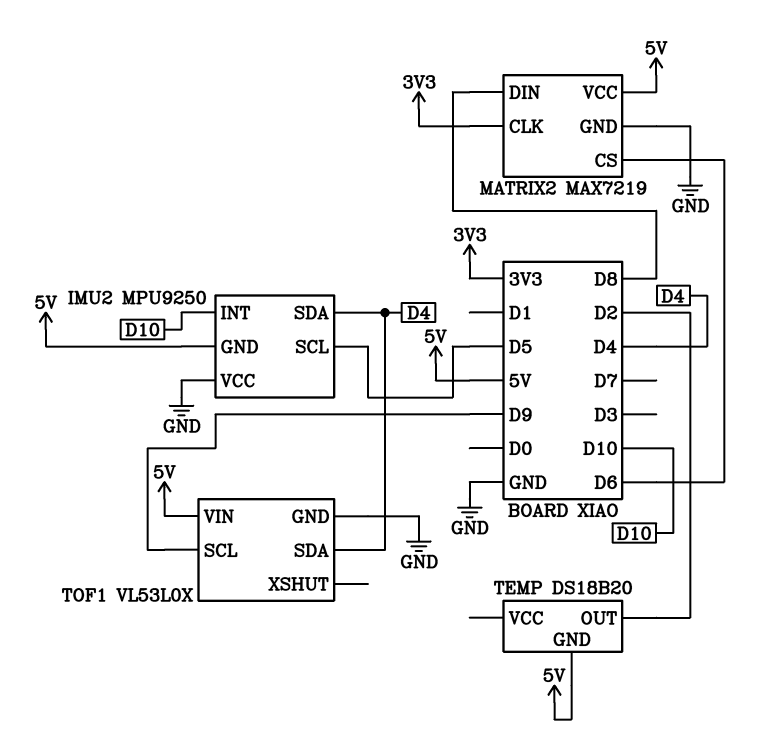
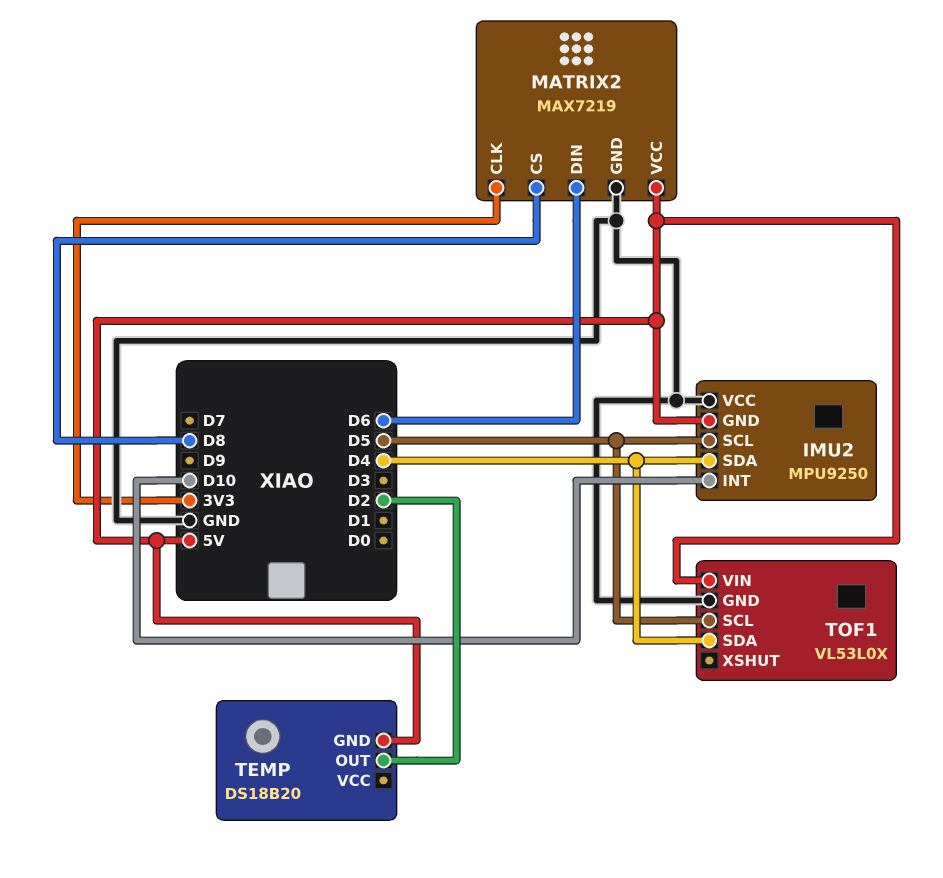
MATRIX2 pin CS: D6 -> D8
MATRIX2 pin DIN: D8 -> D6
TOF1 pin SCL: D9 -> D5

